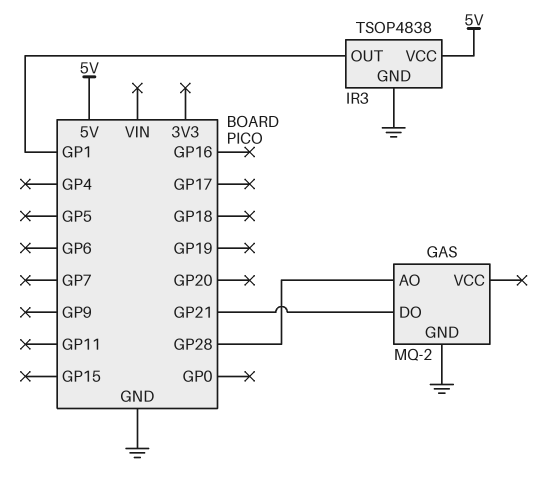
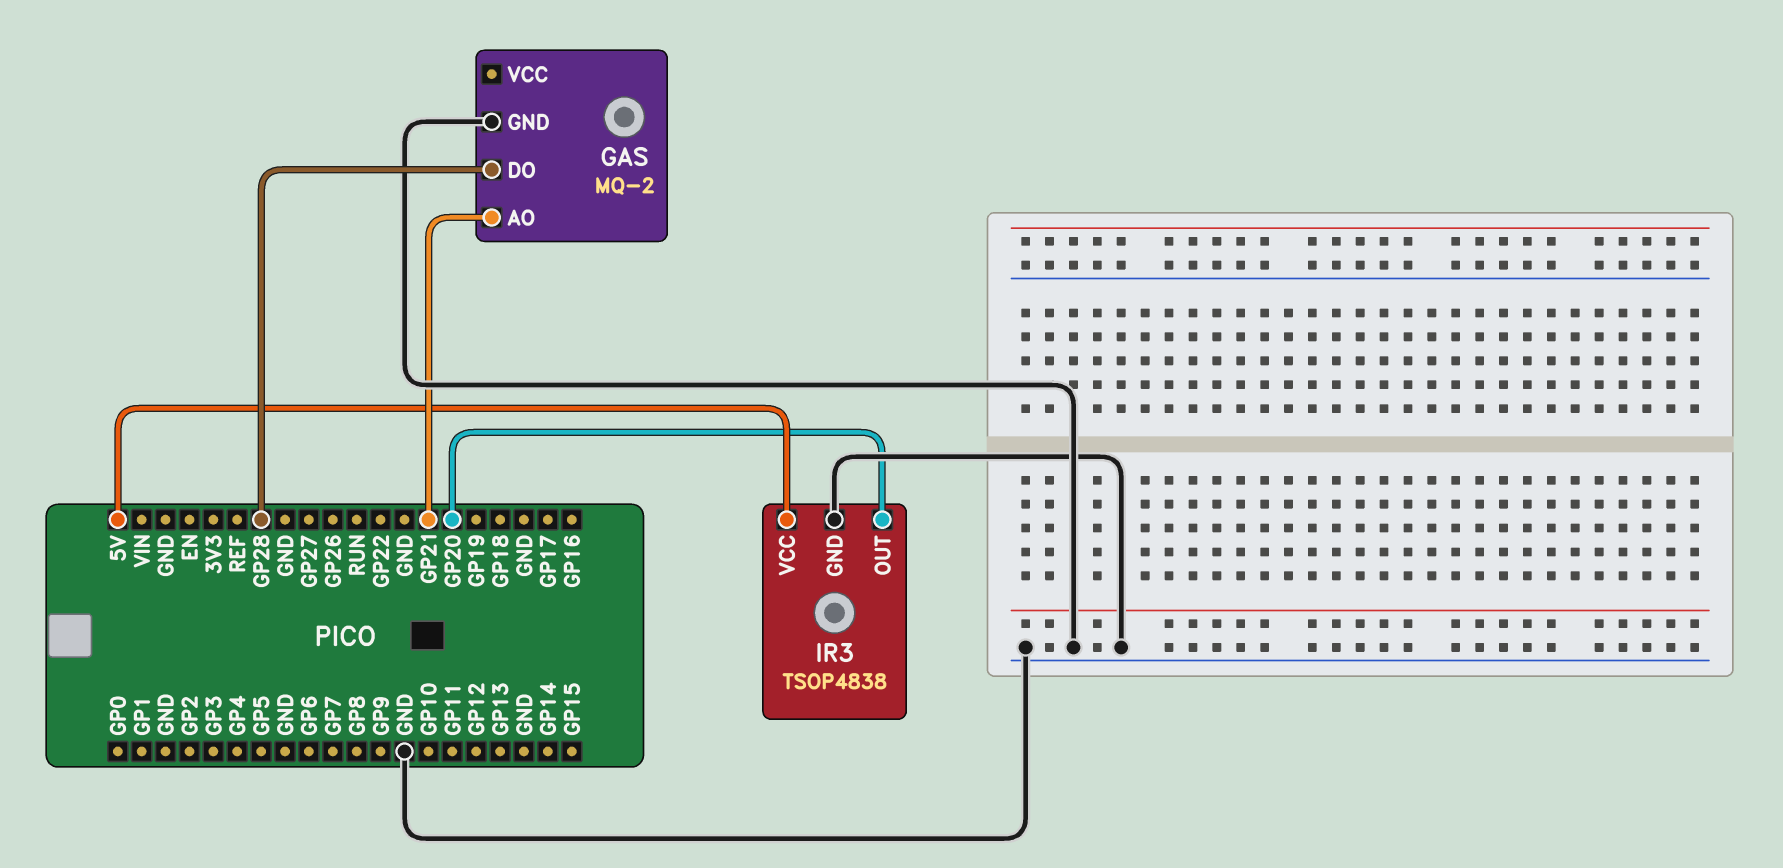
GAS pin AO: GP28 -> GP21
GAS pin DO: GP21 -> GP28
IR3 pin OUT: GP1 -> GP20

